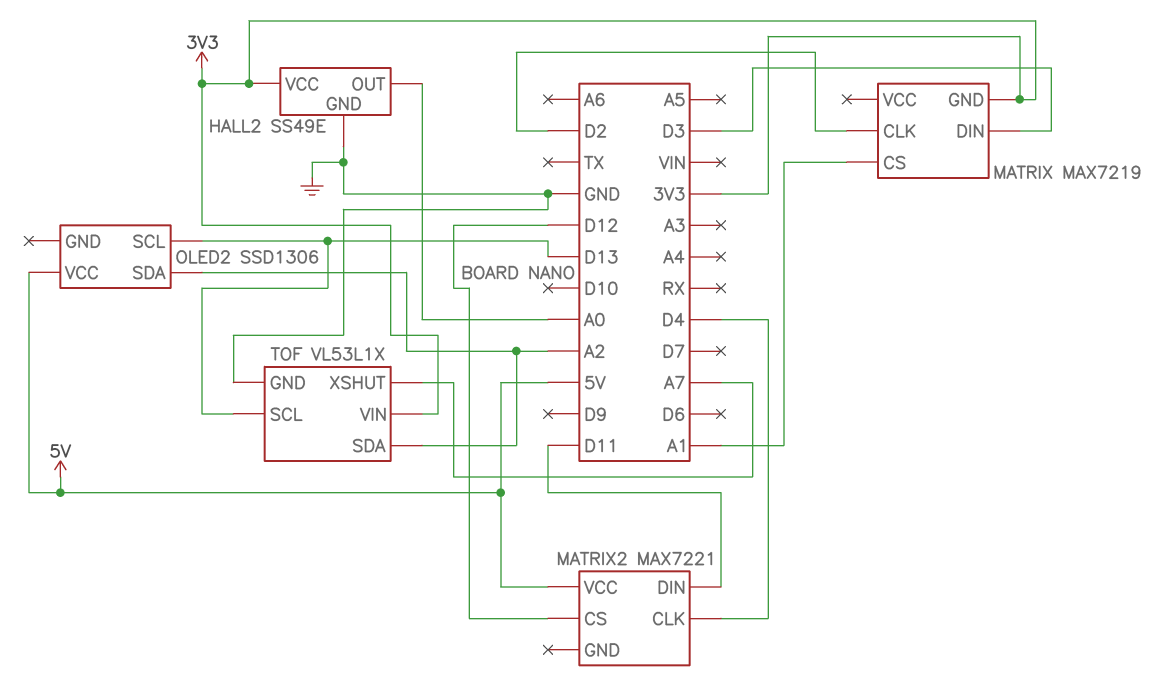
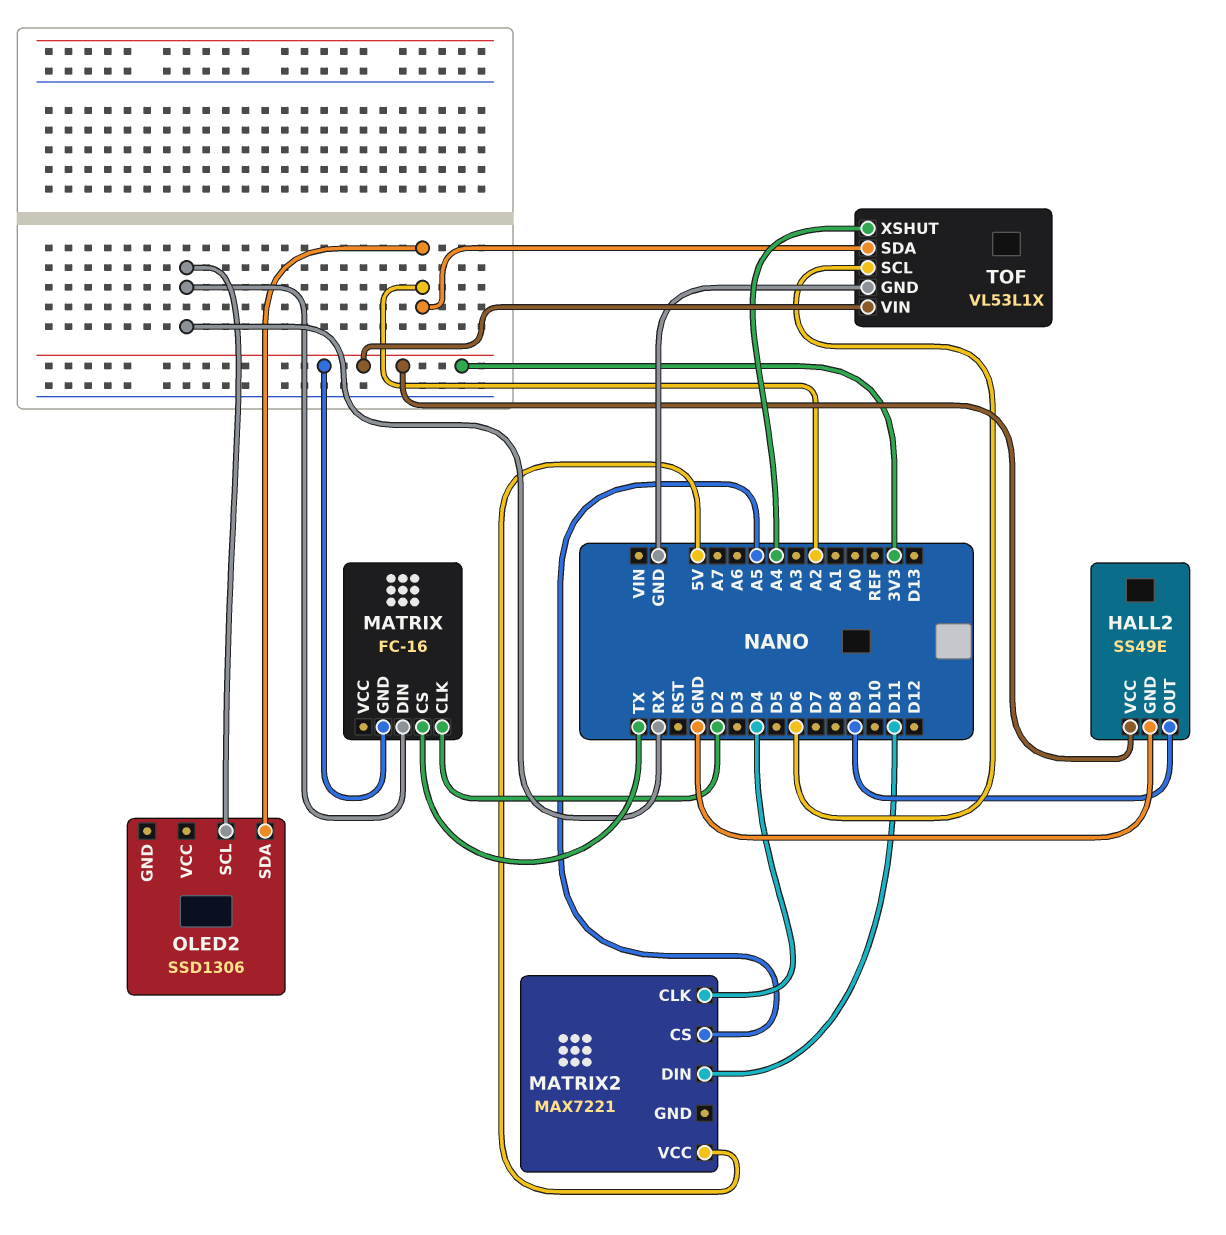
HALL2 pin OUT: A0 -> D9
MATRIX: MAX7219 -> FC-16
MATRIX pin CS: A1 -> TX
MATRIX pin DIN: D3 -> RX
MATRIX2 pin CS: D12 -> A5
OLED2 pin SCL: D13 -> RX
OLED2 pin VCC: 5V -> none
TOF pin SCL: D13 -> D6
TOF pin XSHUT: A7 -> A4

